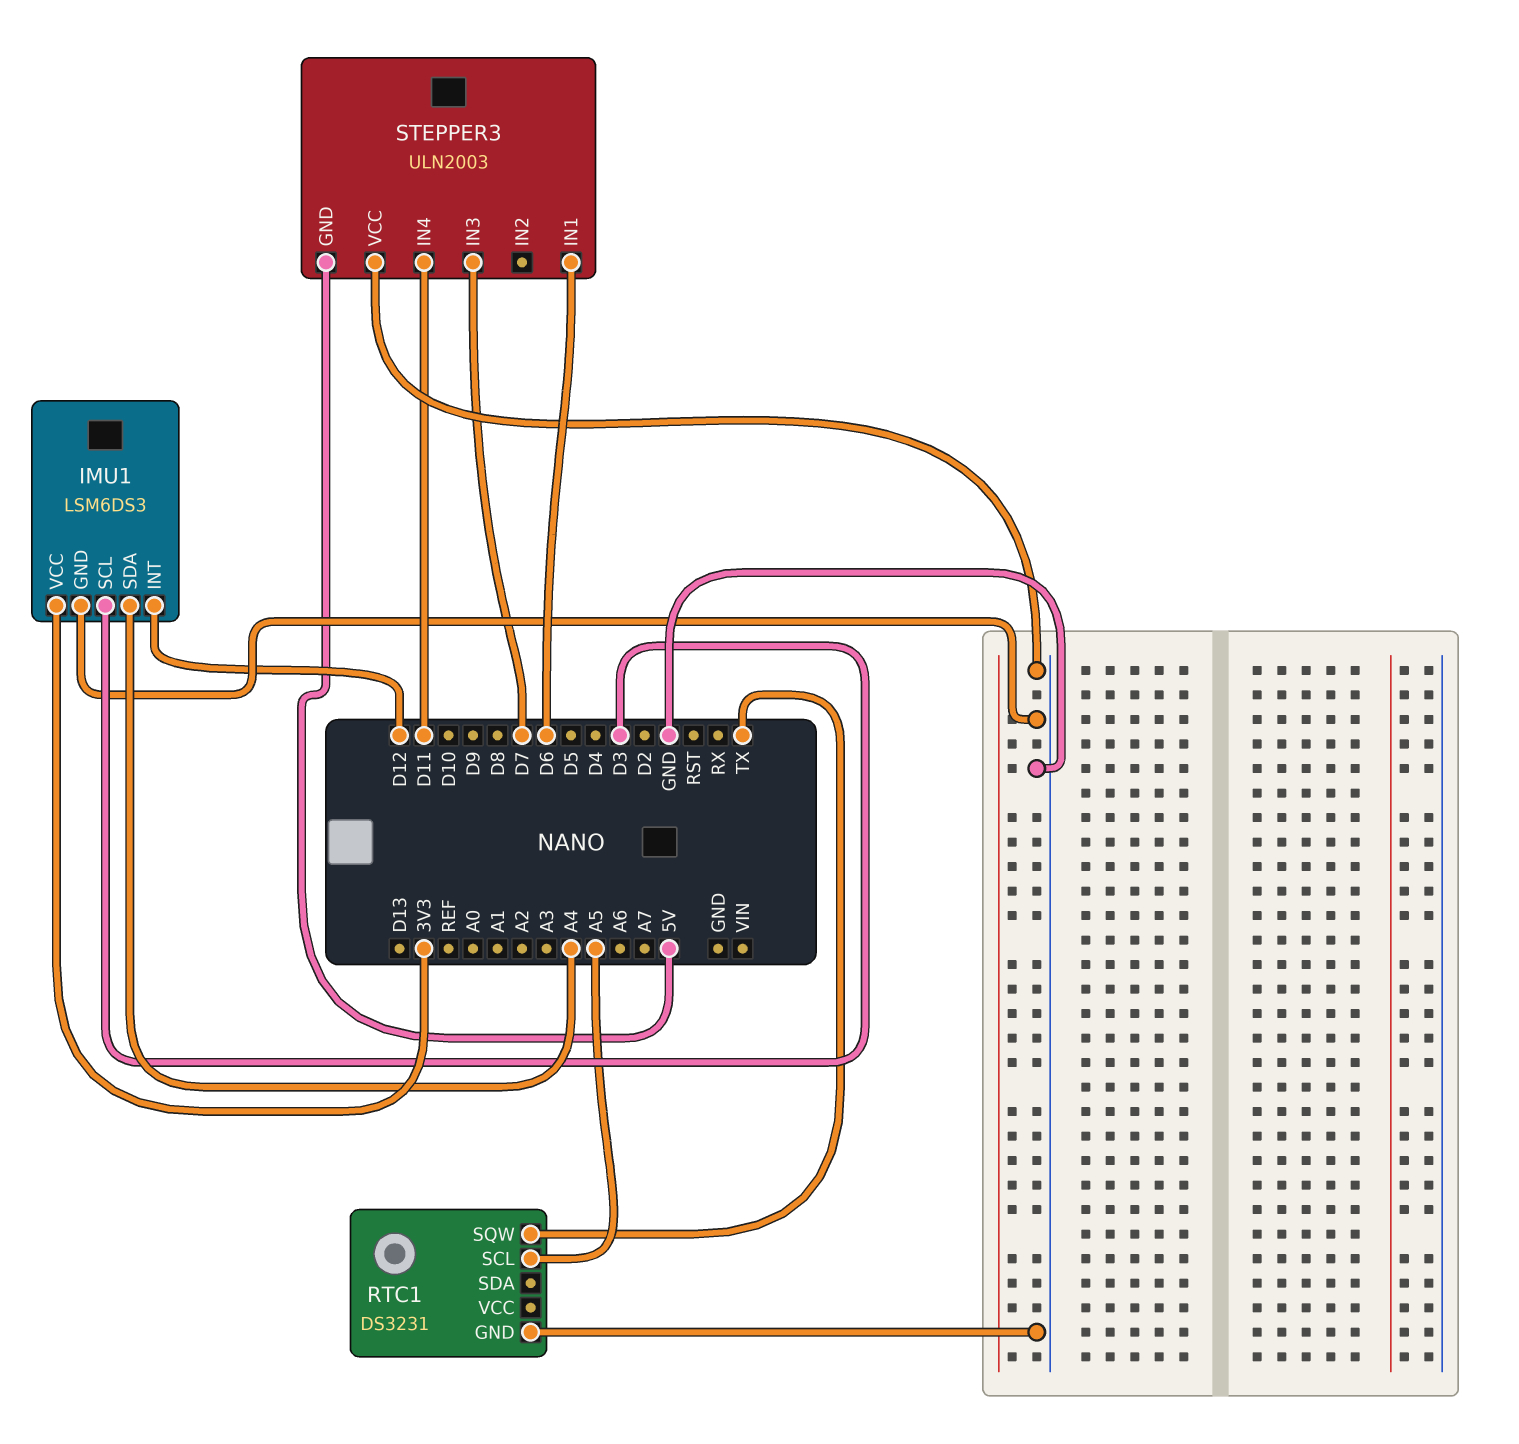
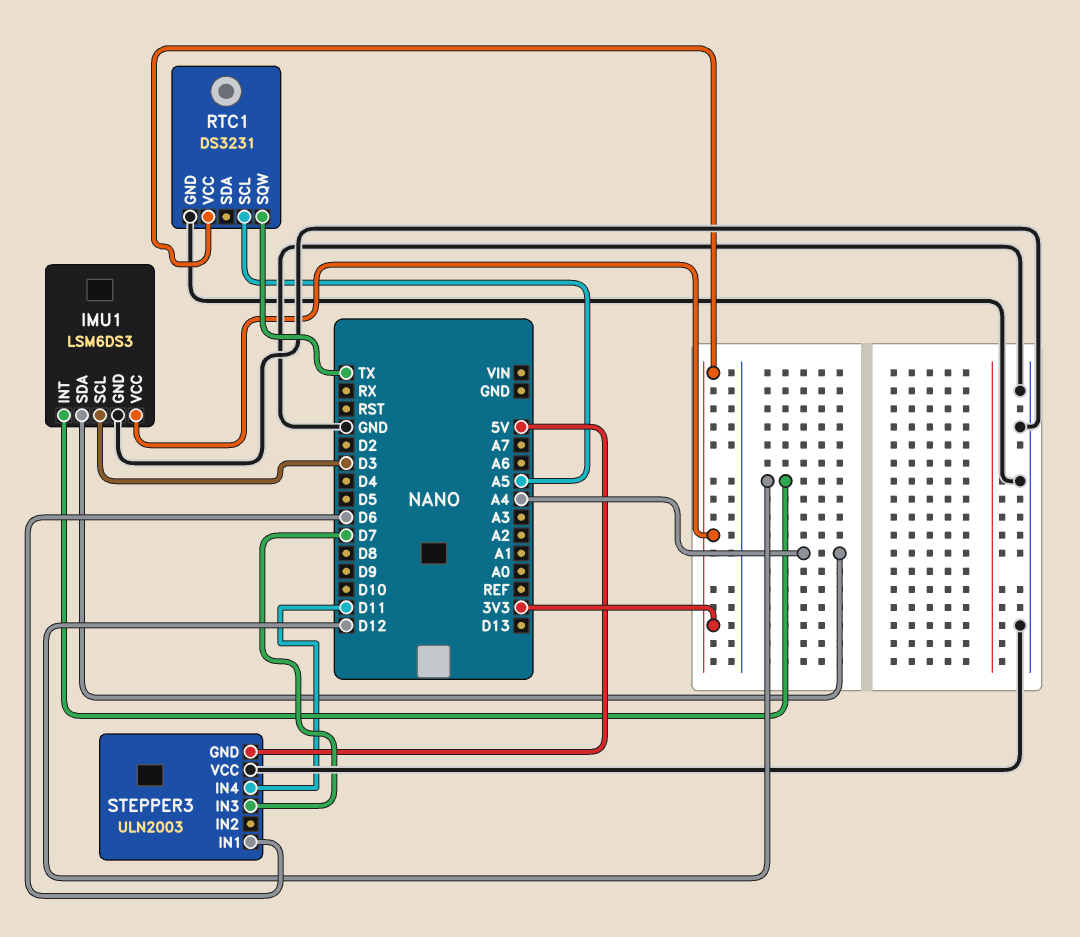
RTC1 pin VCC: none -> 3V3

